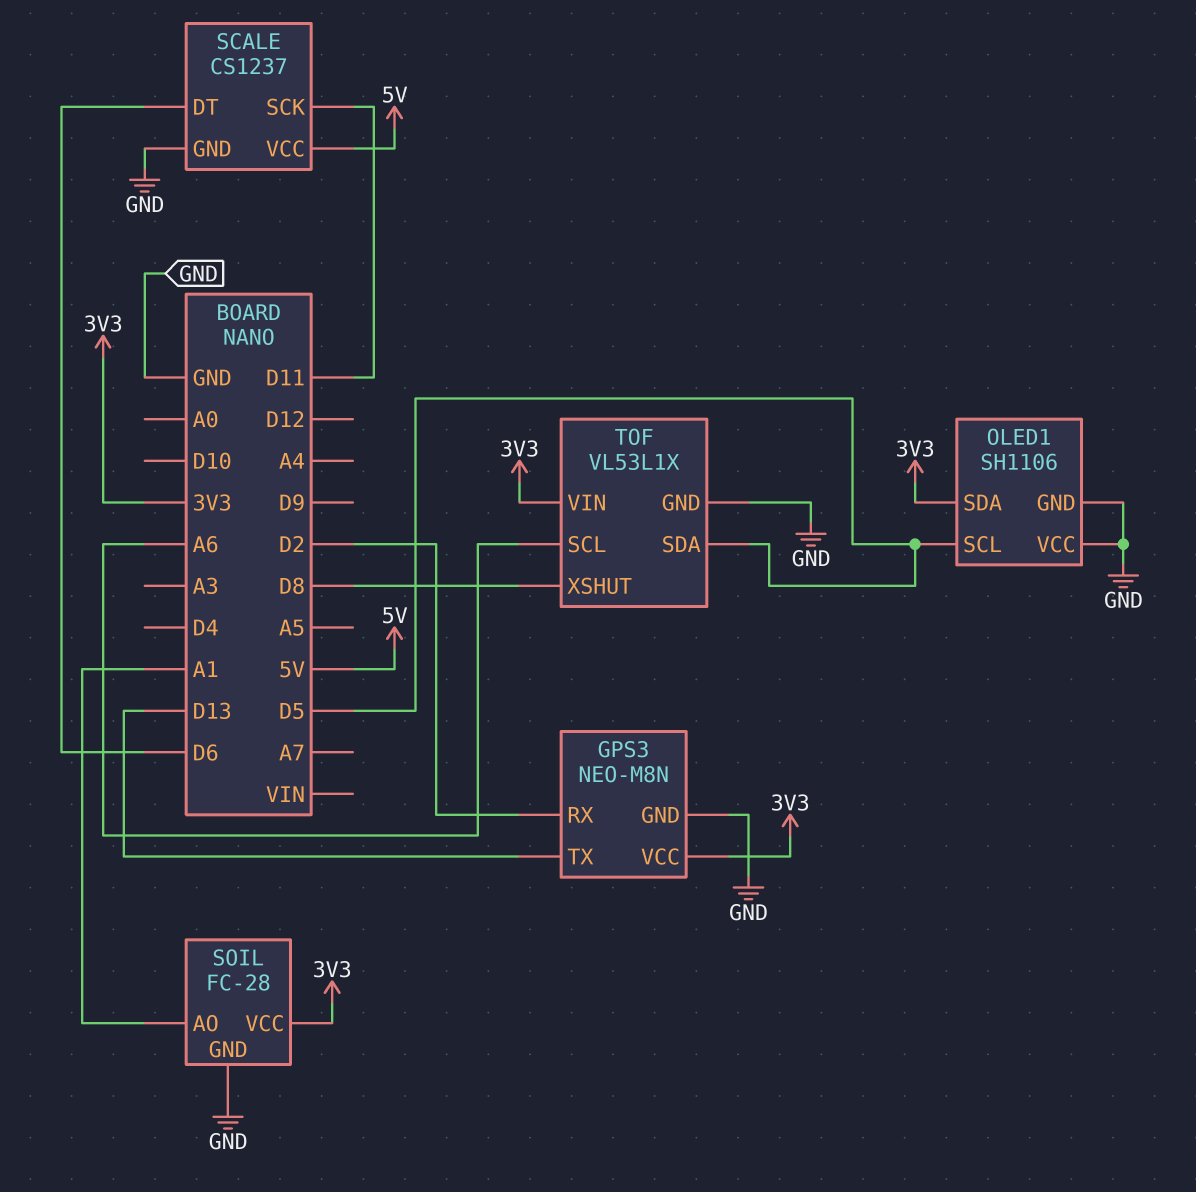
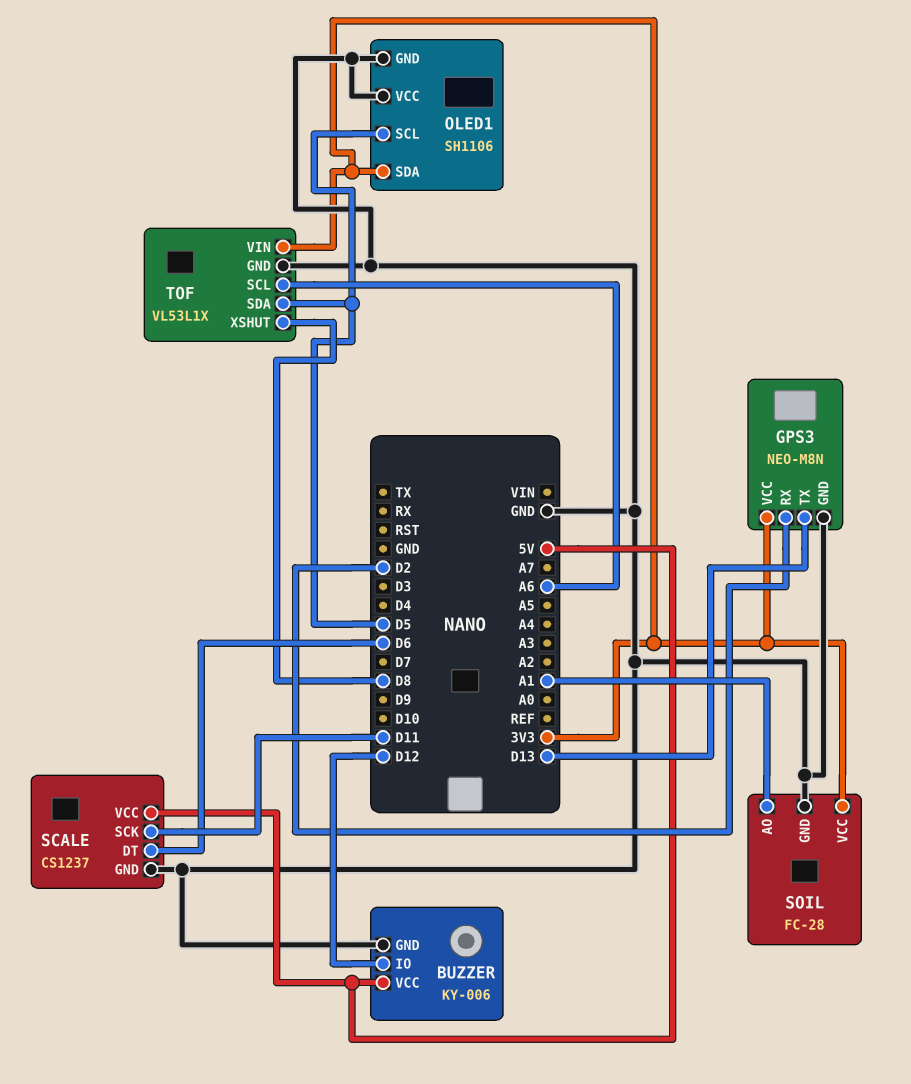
BUZZER: none -> KY-006
BUZZER pin GND: none -> GND
BUZZER pin IO: none -> D12
BUZZER pin VCC: none -> 5V

